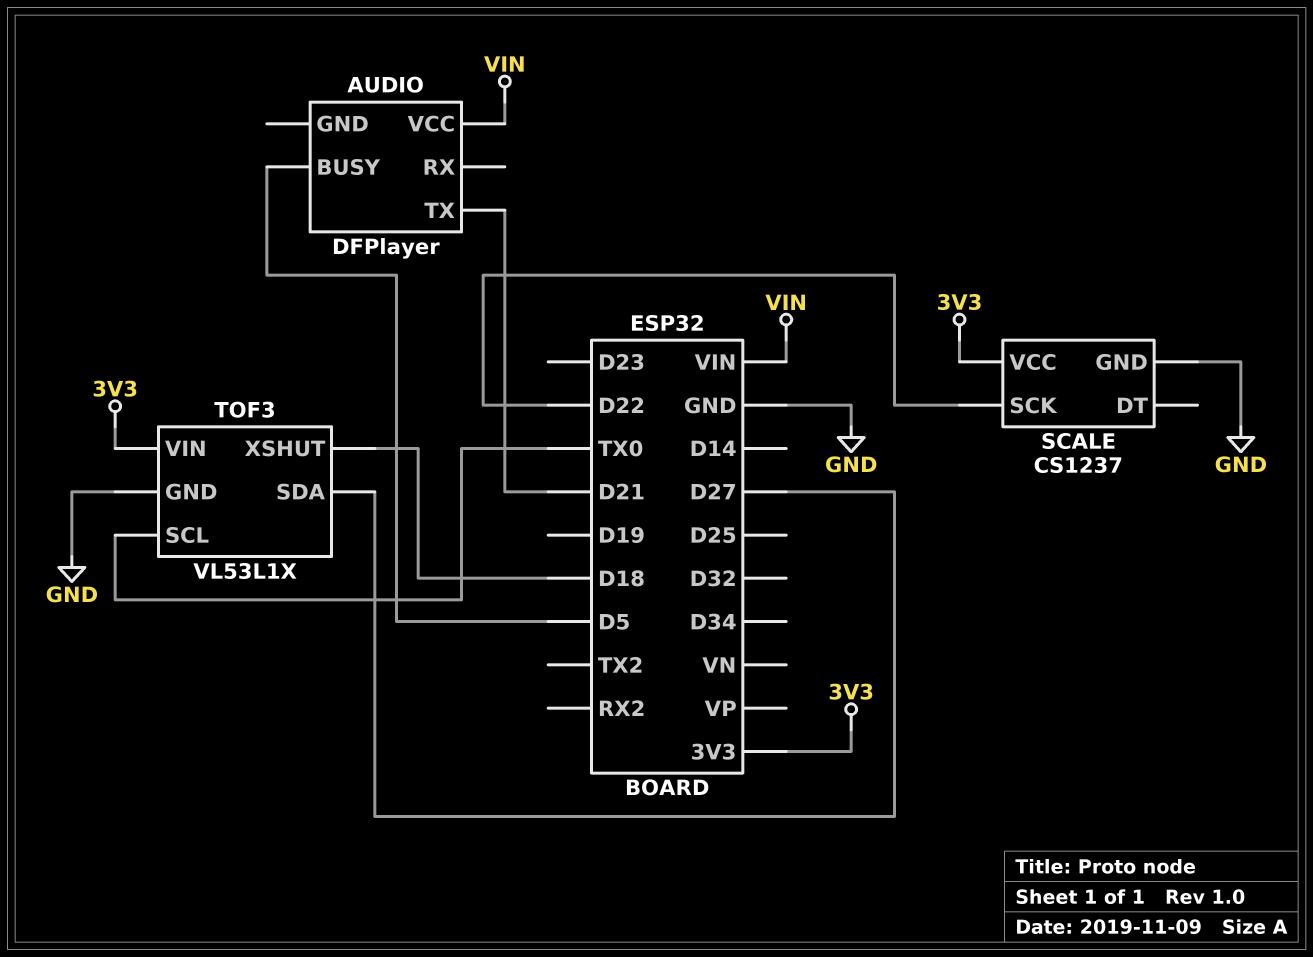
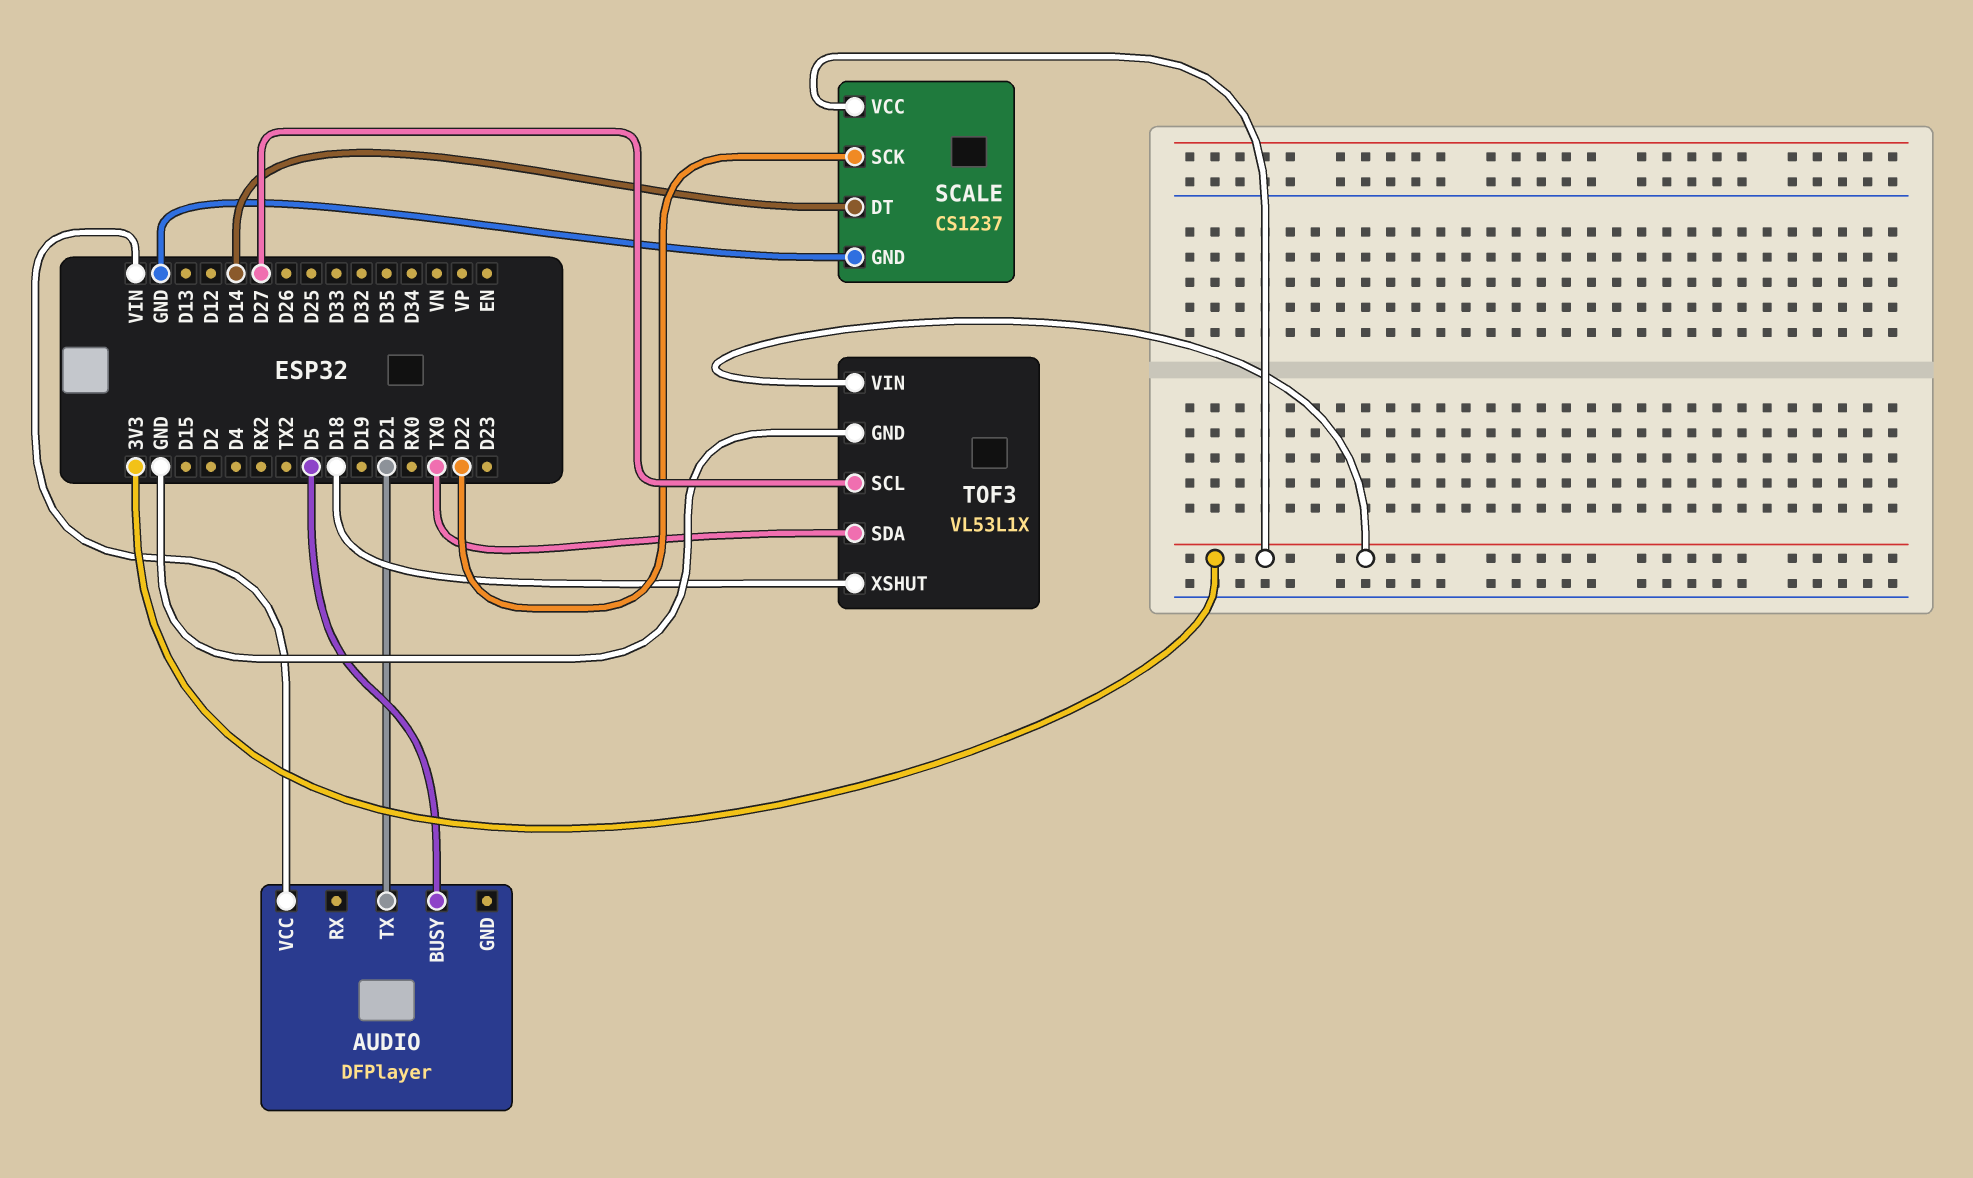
SCALE pin DT: none -> D14
TOF3 pin SCL: TX0 -> D27
TOF3 pin SDA: D27 -> TX0

